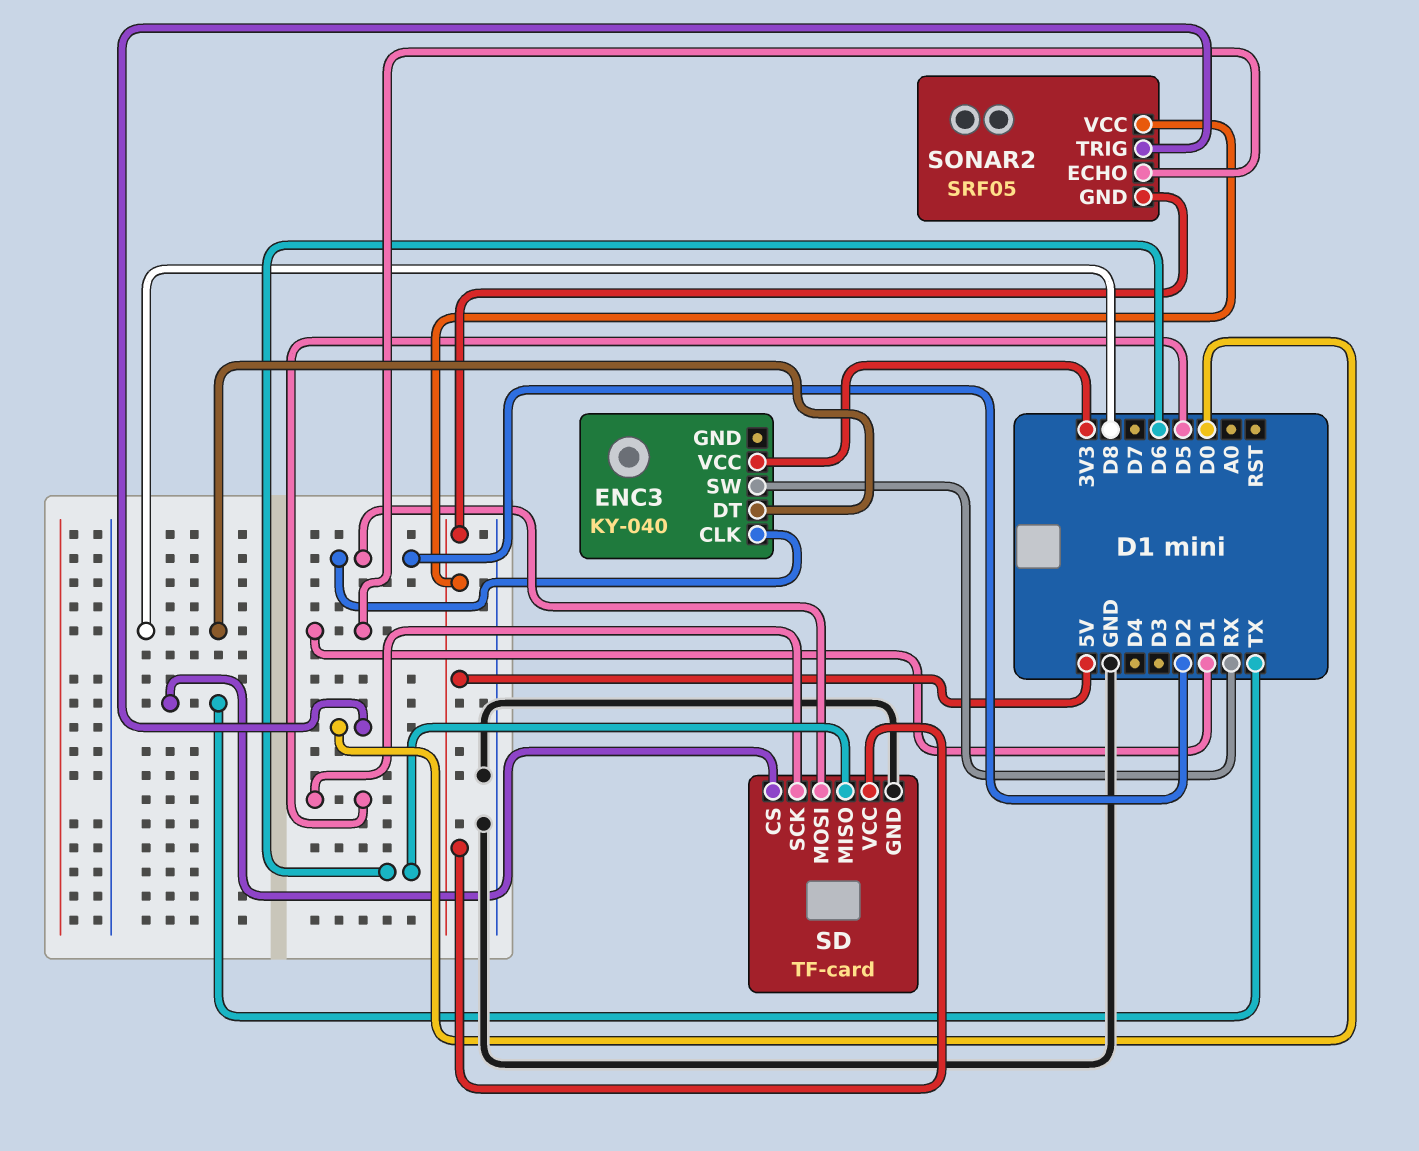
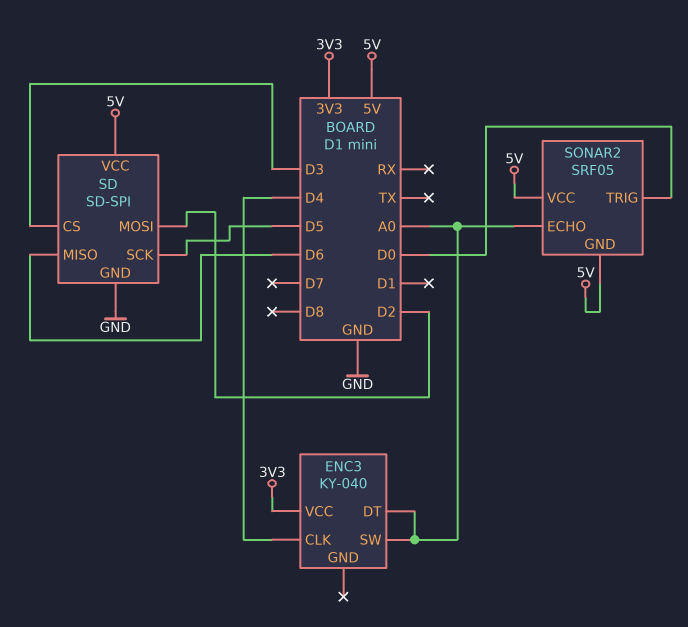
ENC3 pin CLK: D2 -> D4
ENC3 pin DT: D8 -> A0
ENC3 pin SW: RX -> A0
SD: TF-card -> SD-SPI
SD pin CS: TX -> D3
SONAR2 pin ECHO: D1 -> A0

